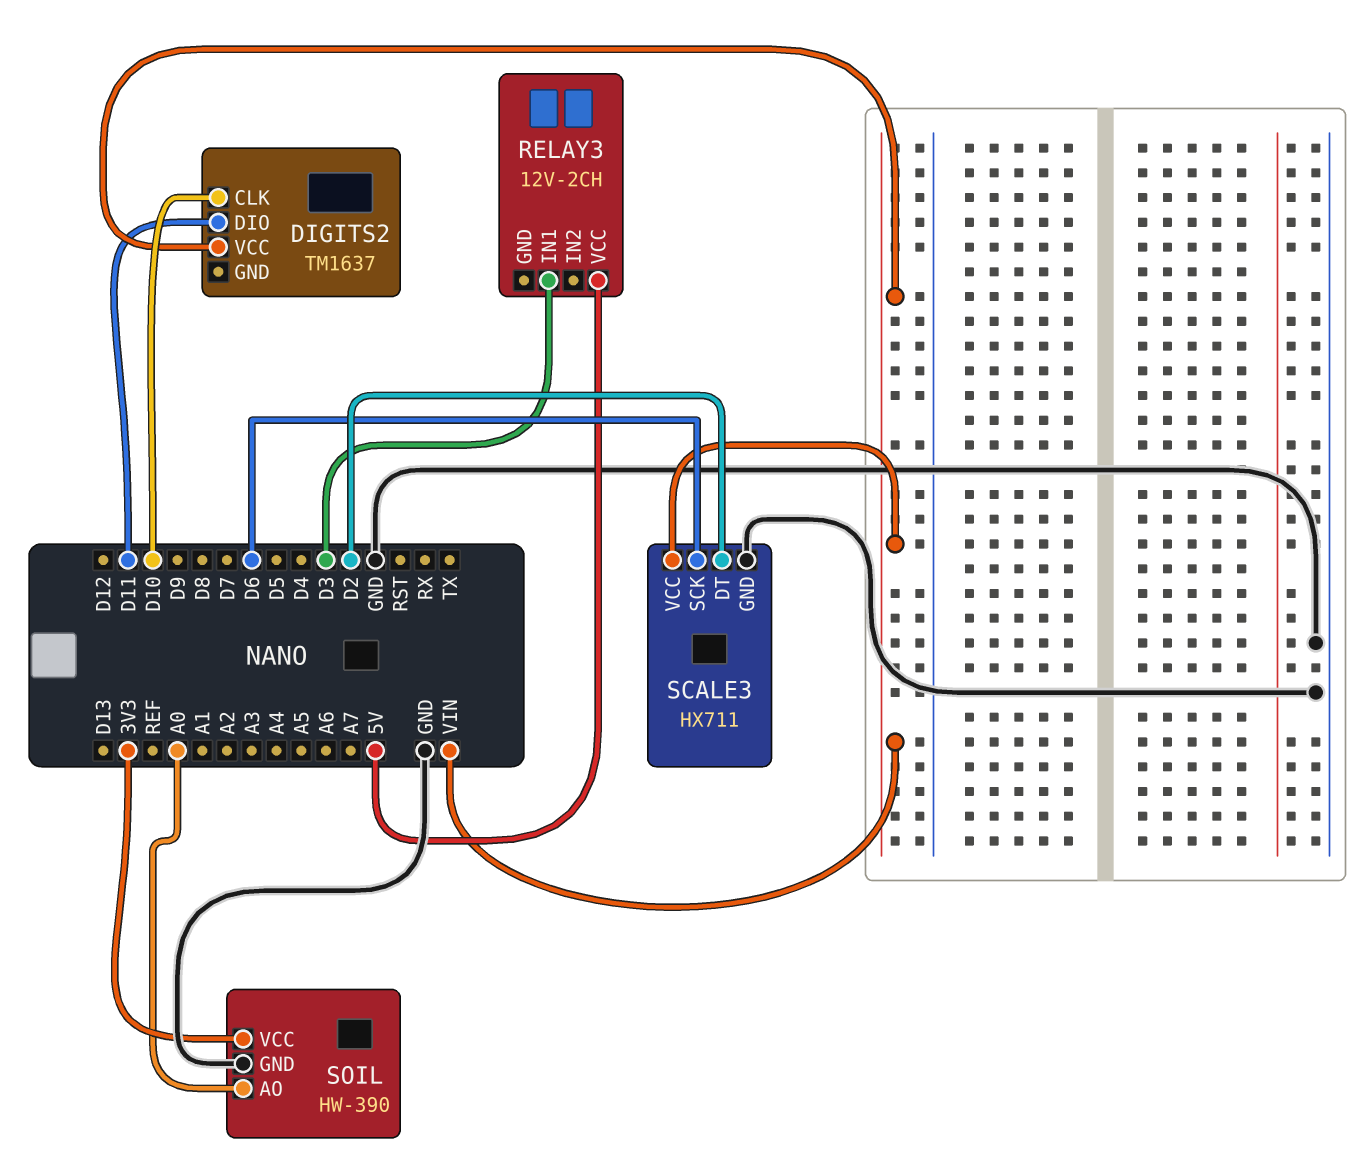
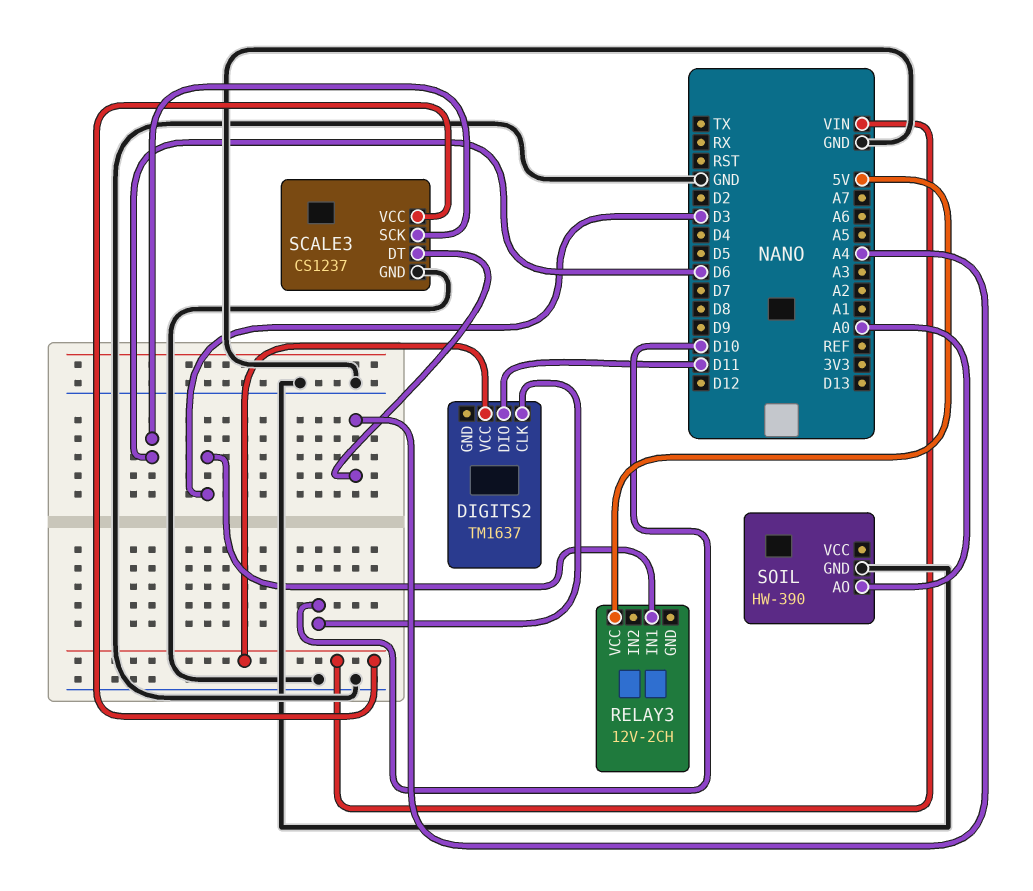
SCALE3: HX711 -> CS1237
SCALE3 pin DT: D2 -> A4
SOIL pin VCC: 3V3 -> none

